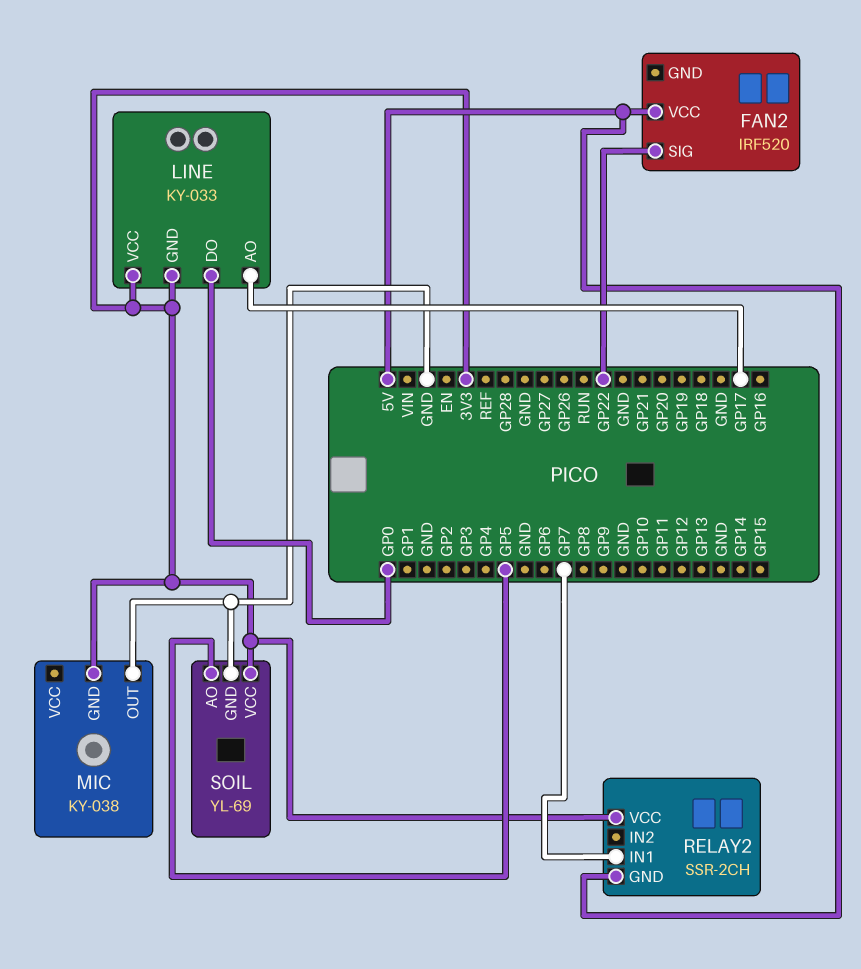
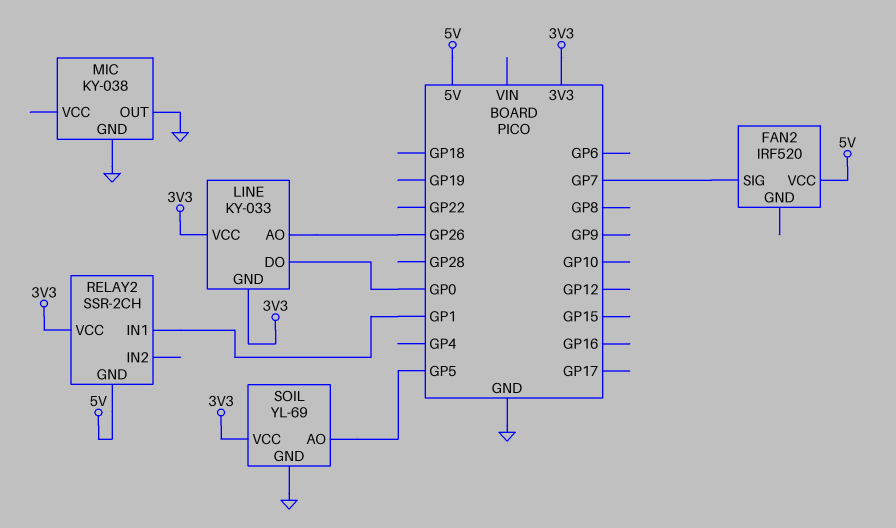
FAN2 pin SIG: GP22 -> GP7
LINE pin AO: GP17 -> GP26
MIC pin GND: 3V3 -> GND
RELAY2 pin IN1: GP7 -> GP1

